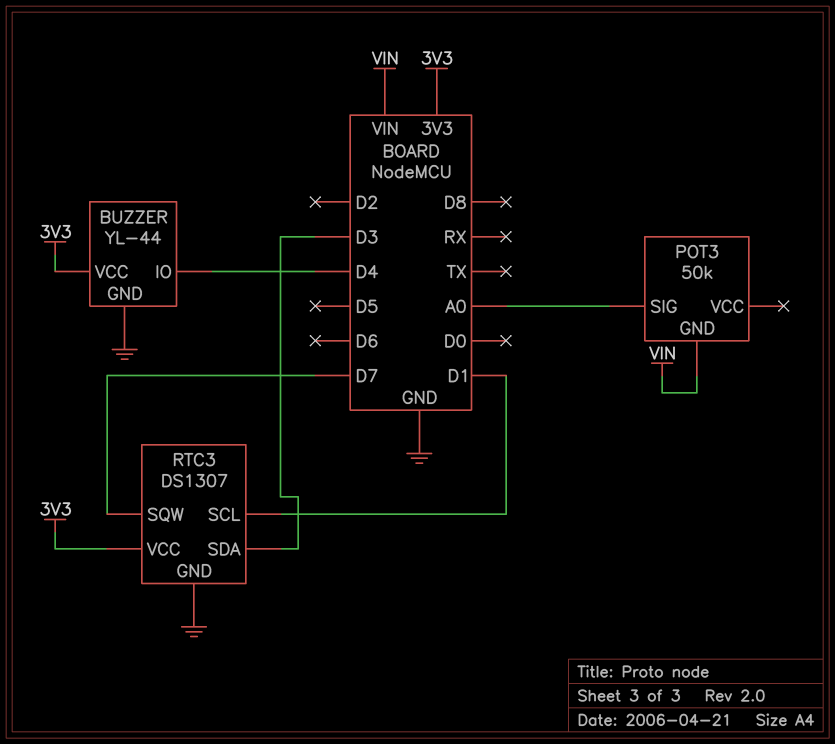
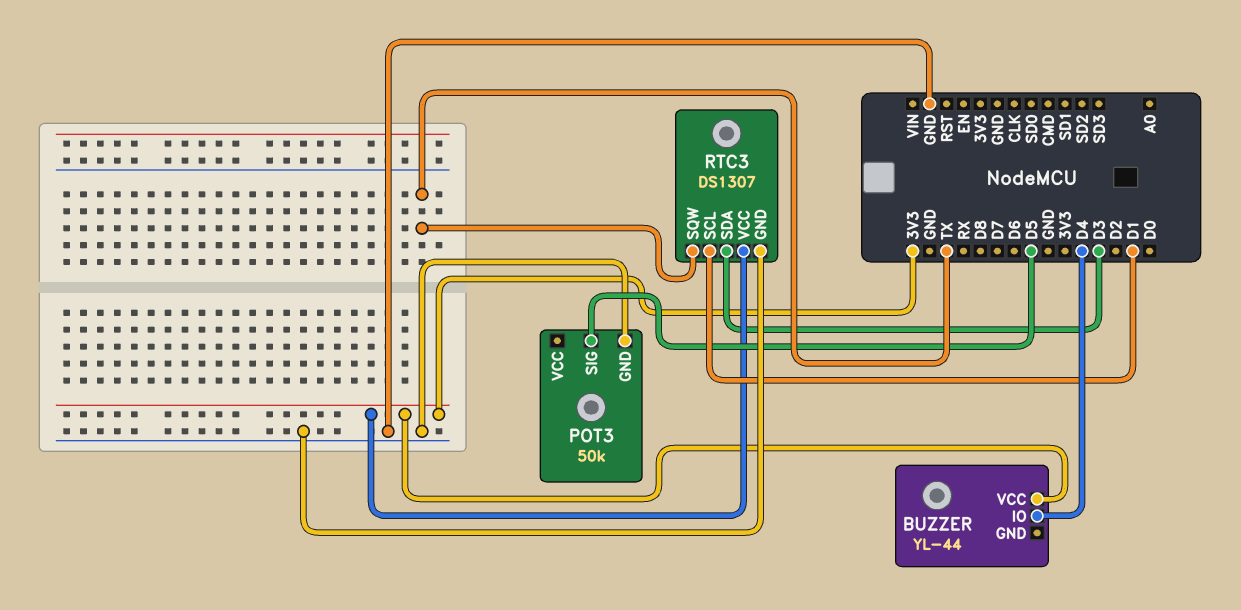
BUZZER pin GND: GND -> none
POT3 pin GND: VIN -> GND
POT3 pin SIG: A0 -> D5
RTC3 pin SQW: D7 -> TX

